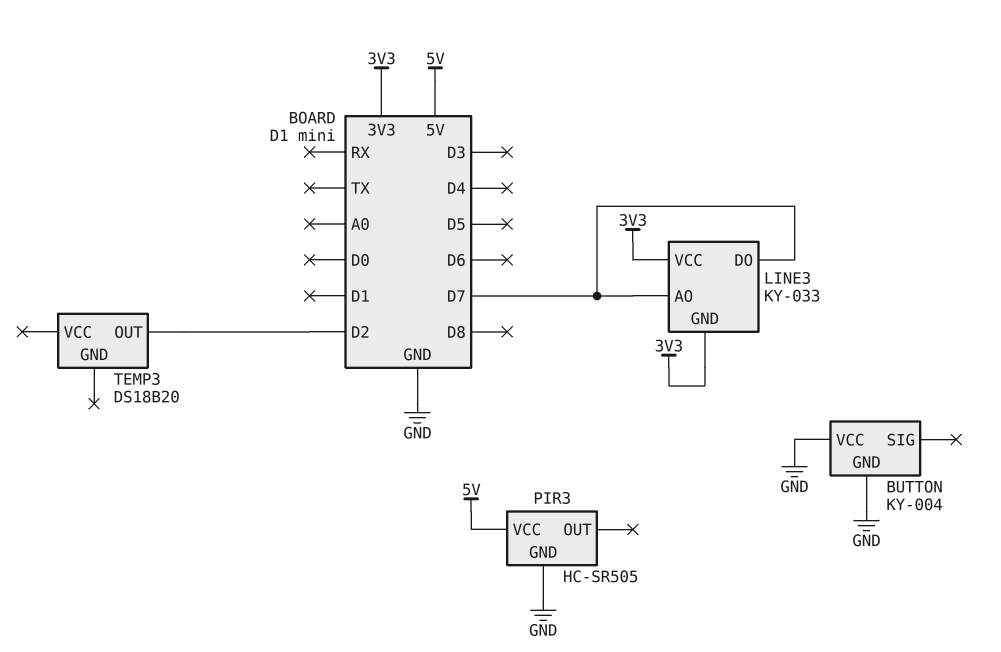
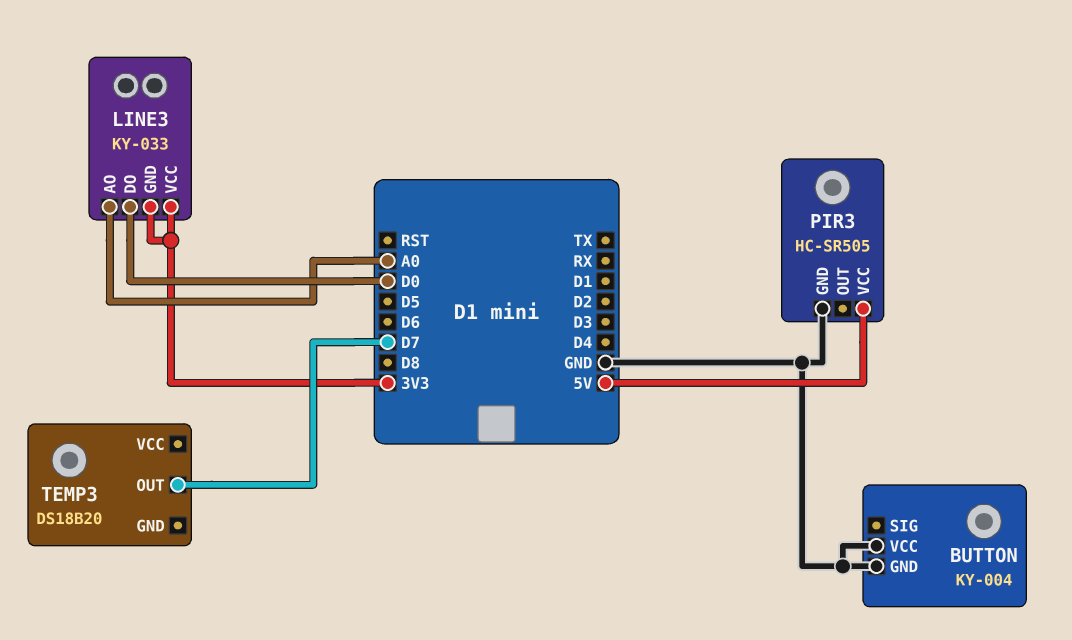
LINE3 pin AO: D7 -> A0
LINE3 pin DO: D7 -> D0
TEMP3 pin OUT: D2 -> D7

